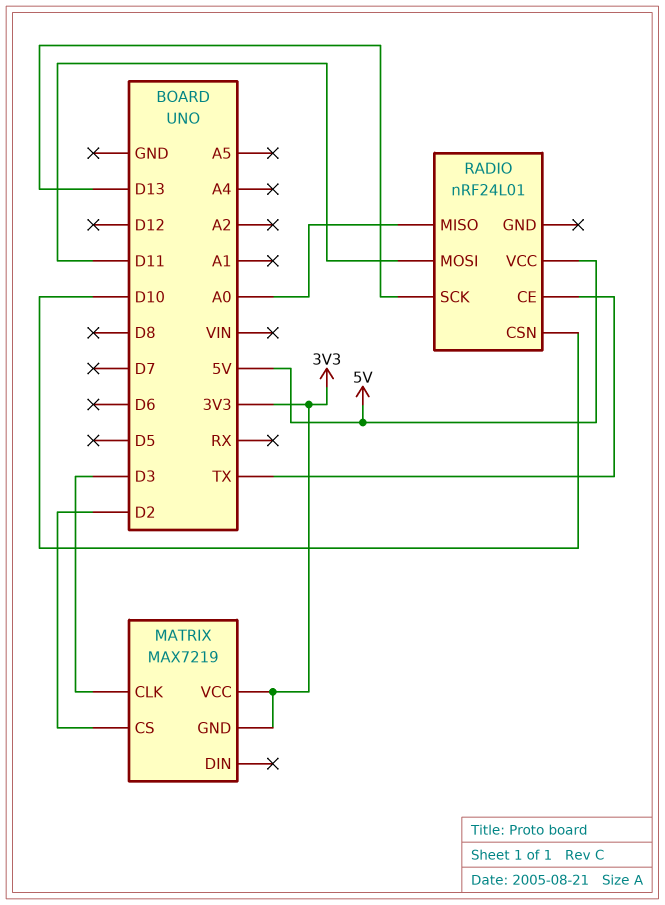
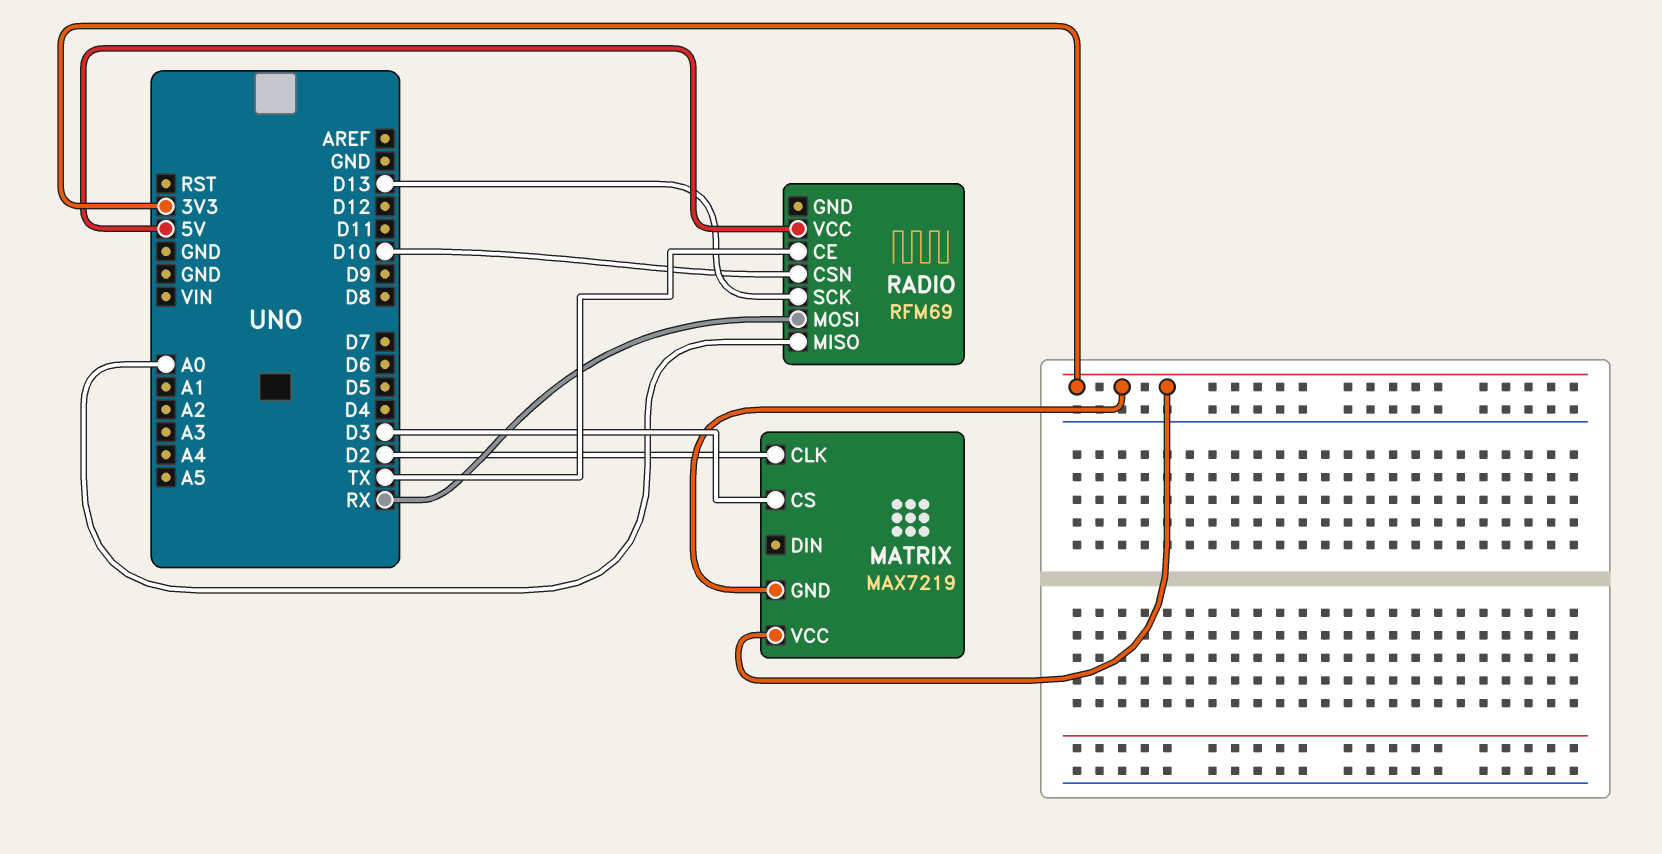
MATRIX pin CLK: D3 -> D2
MATRIX pin CS: D2 -> D3
RADIO: nRF24L01 -> RFM69
RADIO pin MOSI: D11 -> RX

